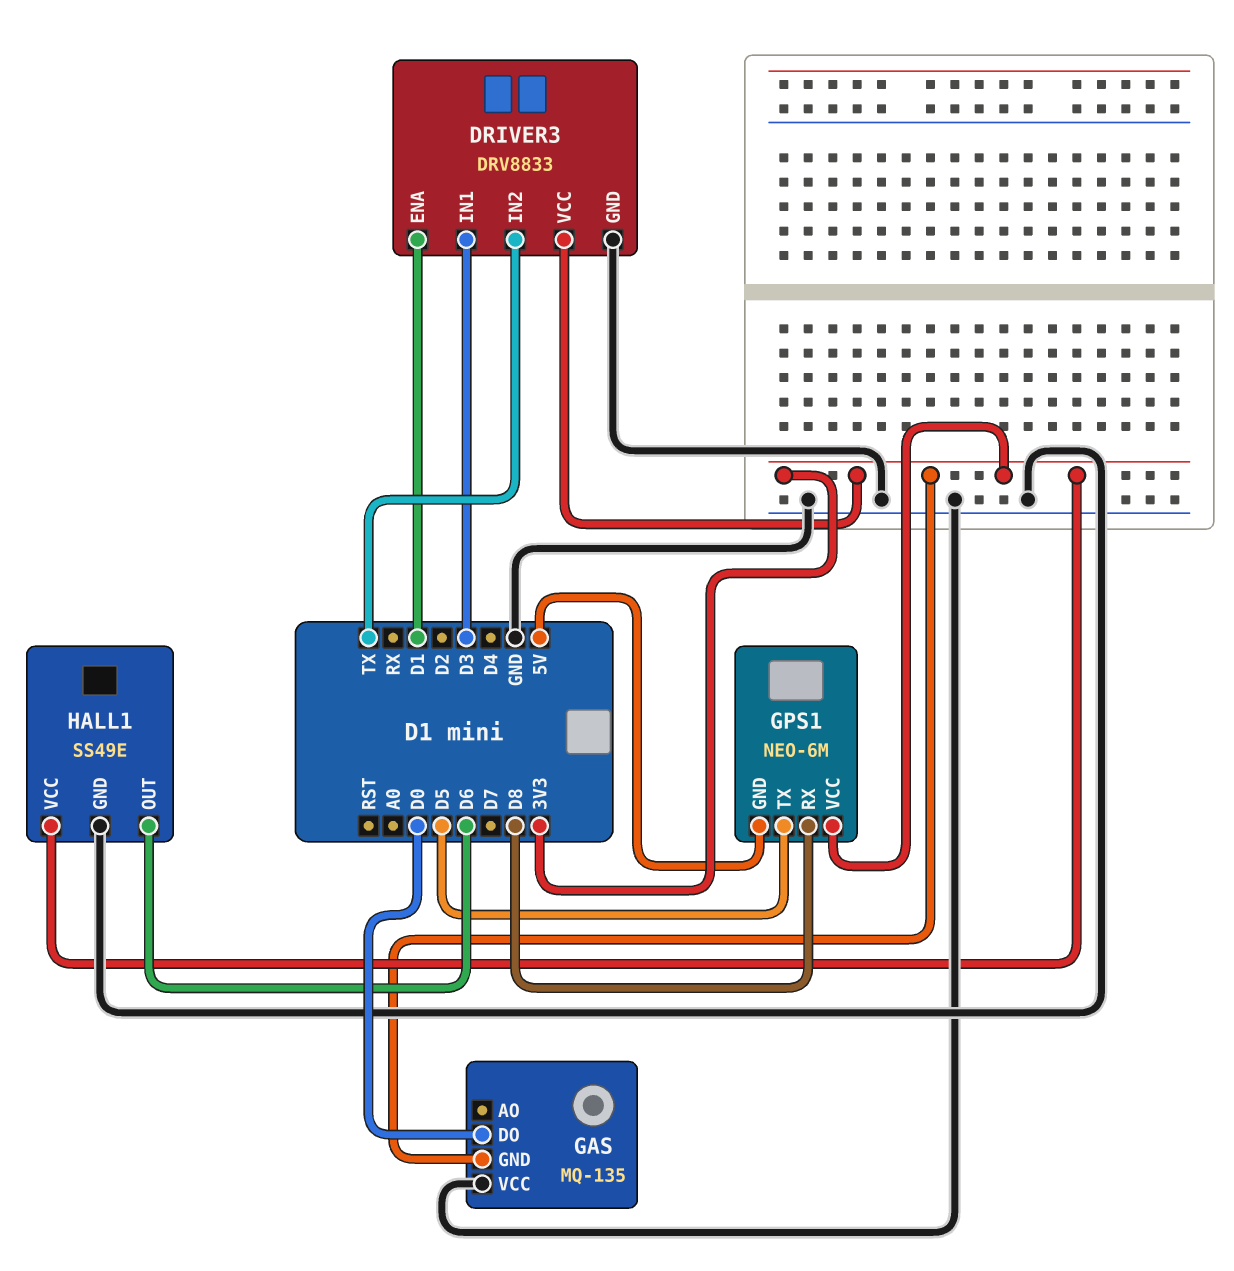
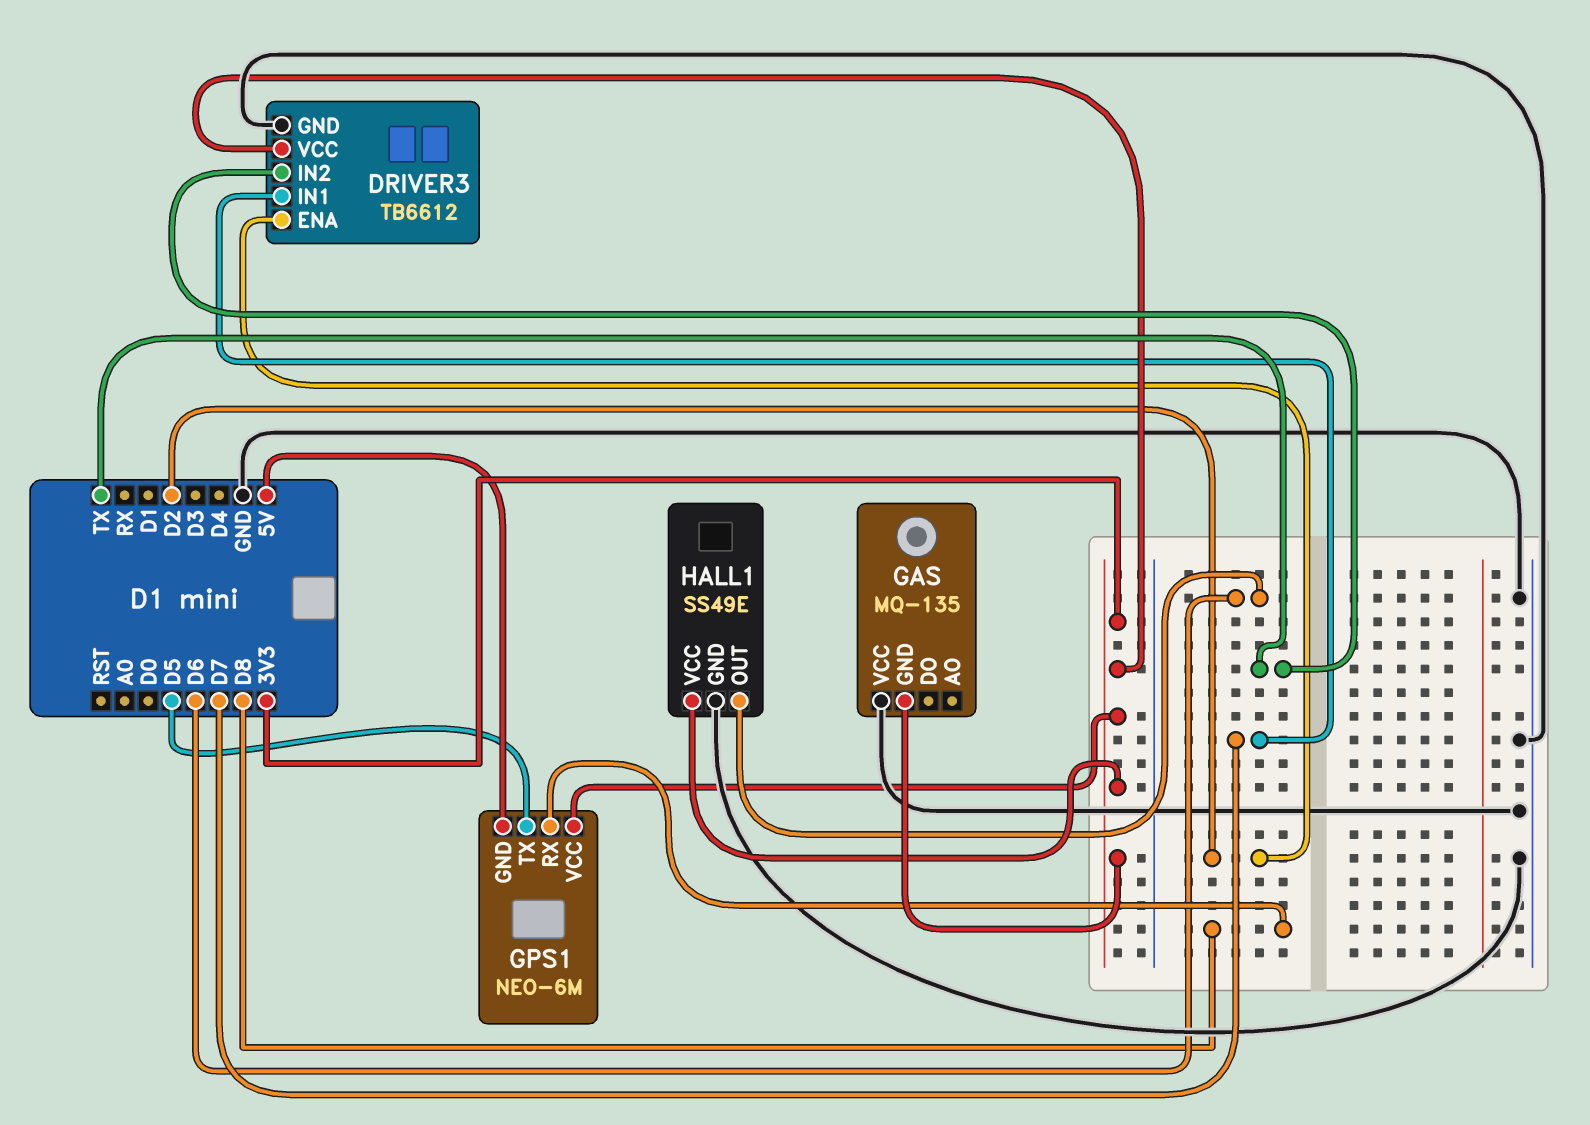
DRIVER3: DRV8833 -> TB6612
DRIVER3 pin ENA: D1 -> D2
DRIVER3 pin IN1: D3 -> D7
GAS pin DO: D0 -> none

